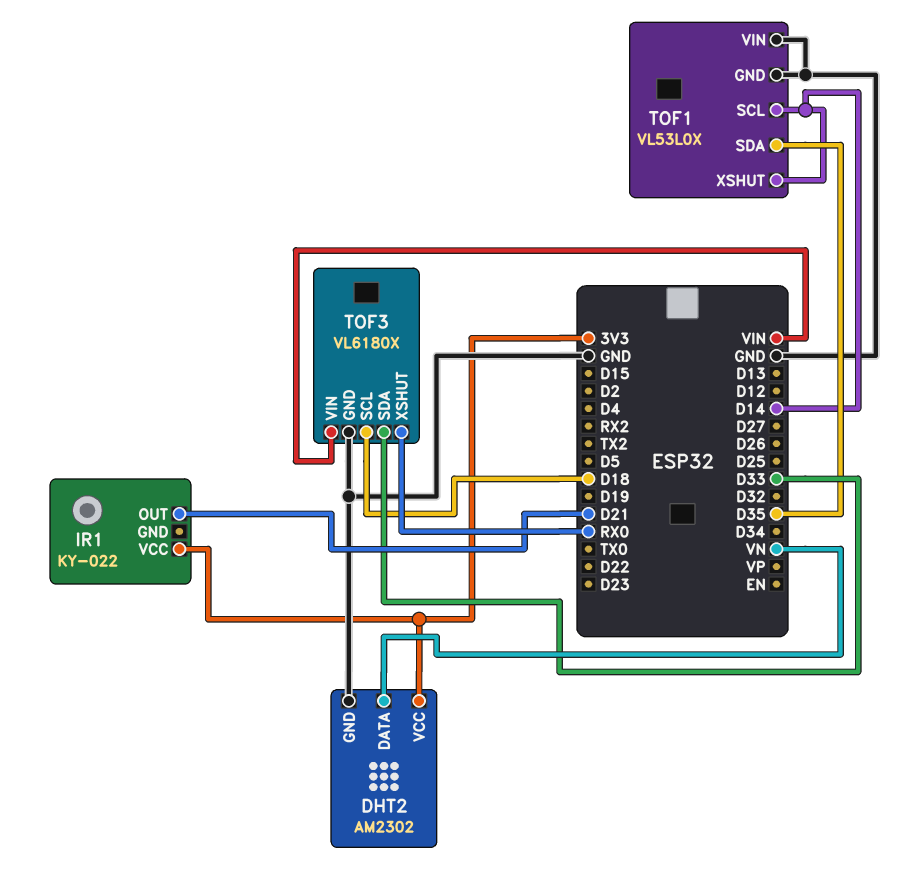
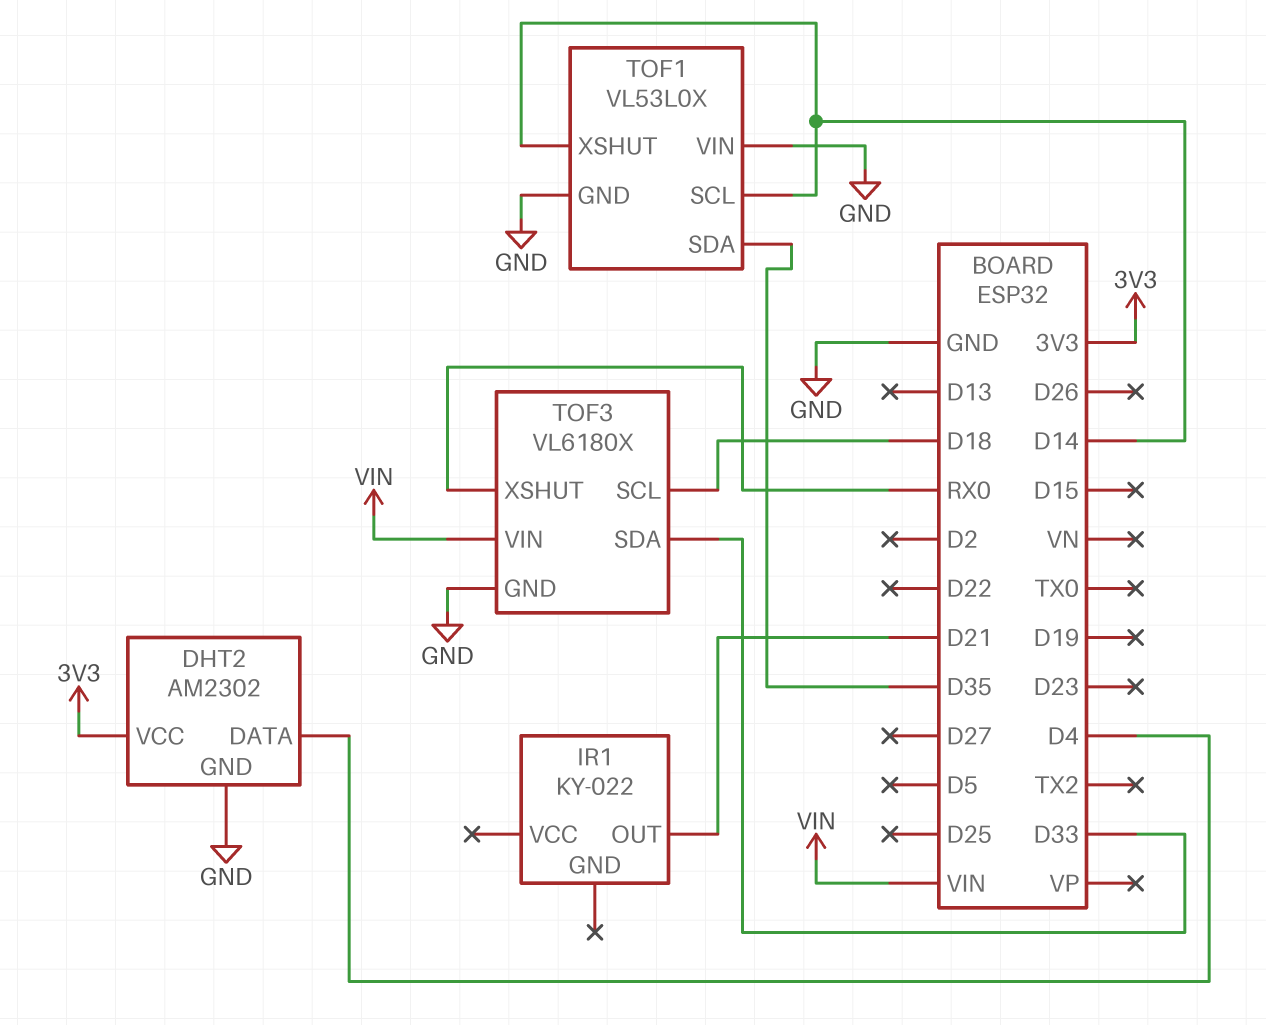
DHT2 pin DATA: VN -> D4
IR1 pin VCC: 3V3 -> none

